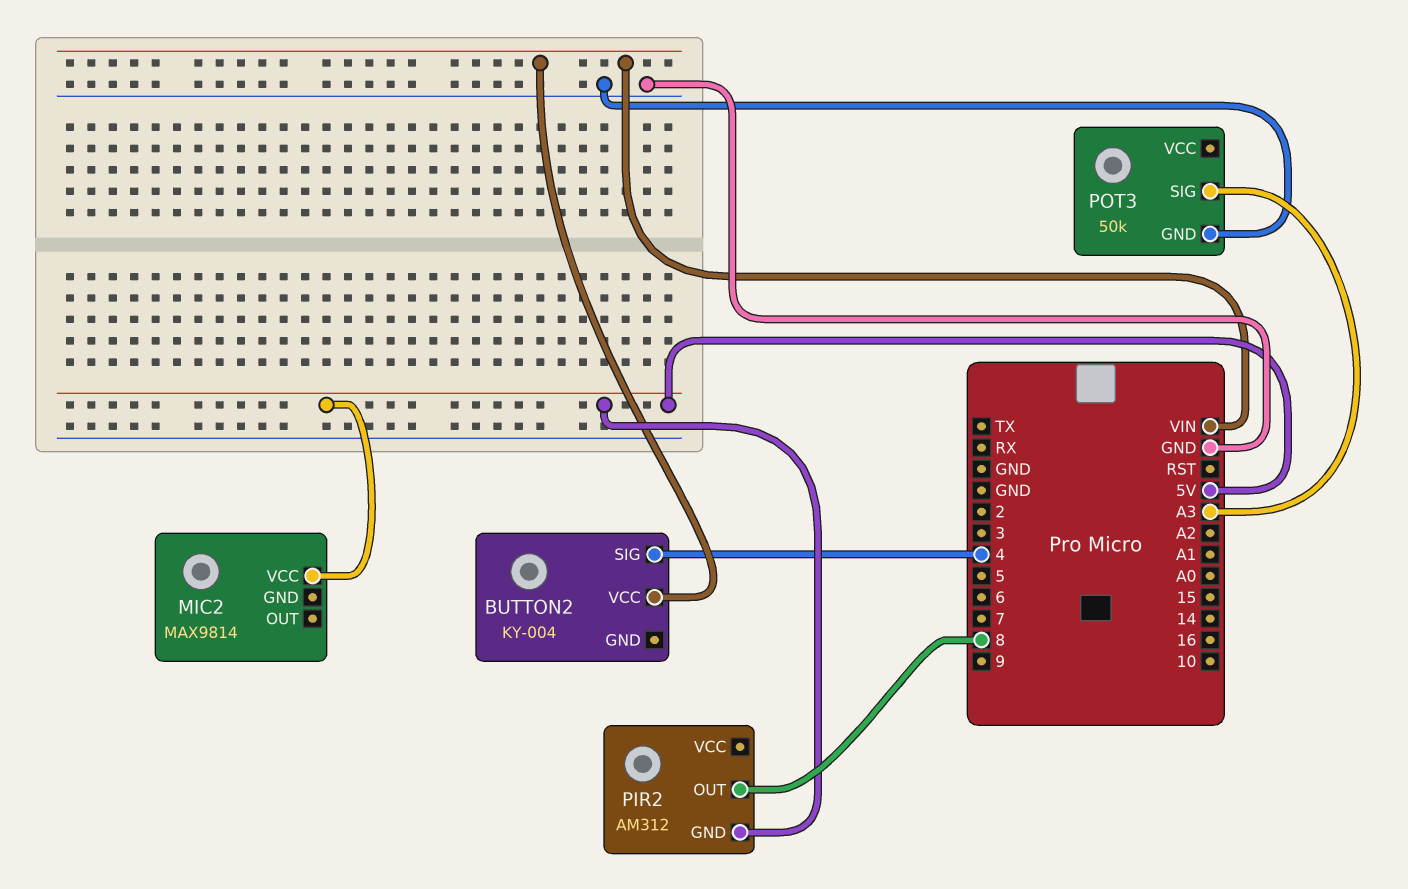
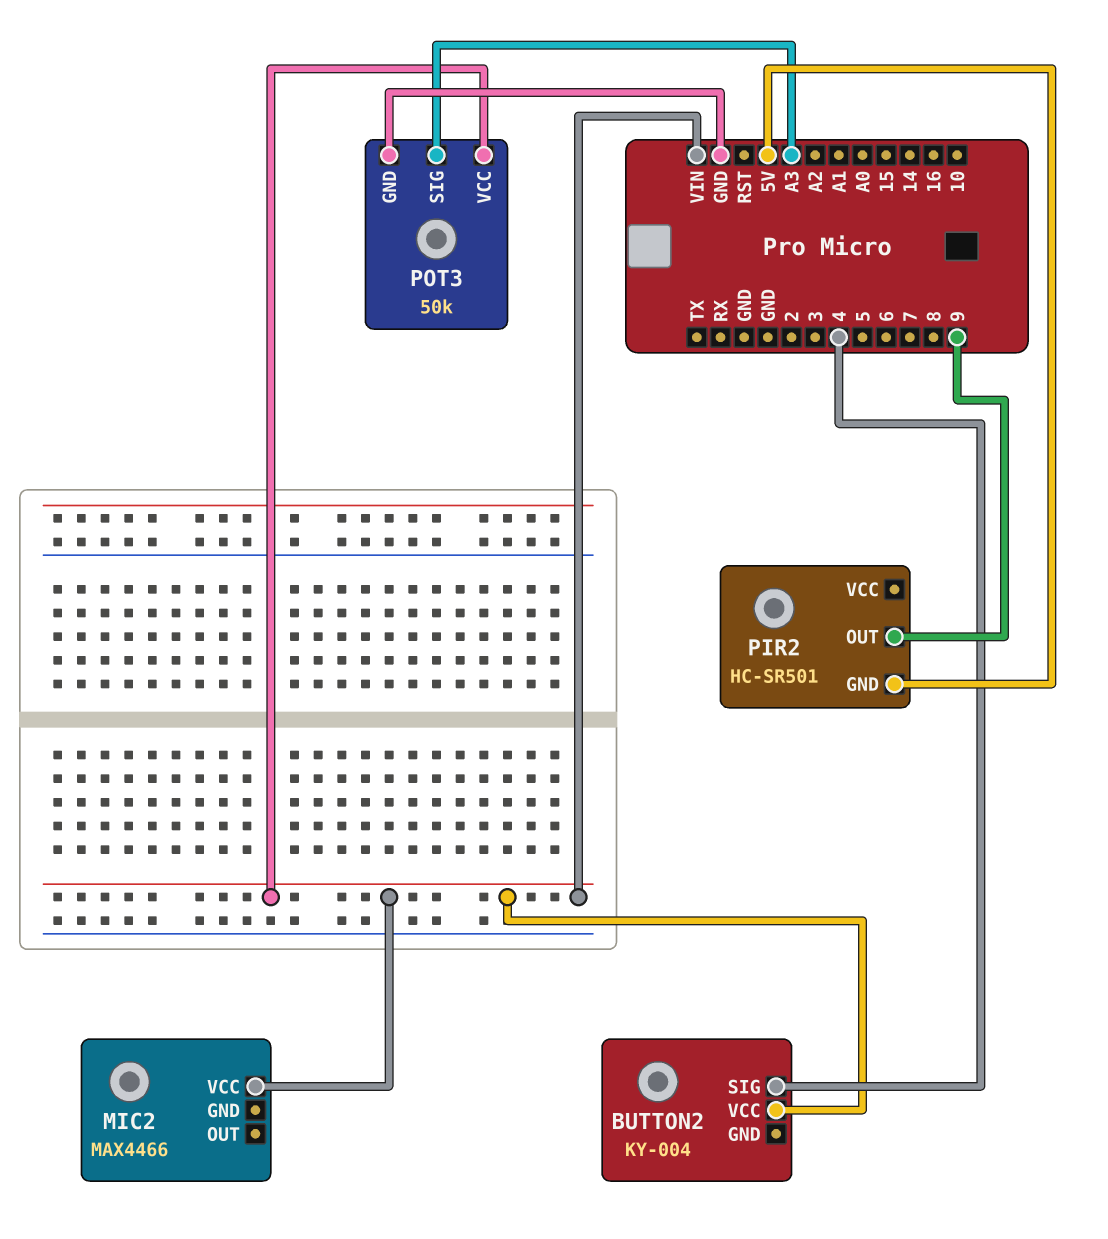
MIC2: MAX9814 -> MAX4466
MIC2 pin VCC: 5V -> VIN
PIR2: AM312 -> HC-SR501
PIR2 pin OUT: 8 -> 9
POT3 pin VCC: none -> VIN

